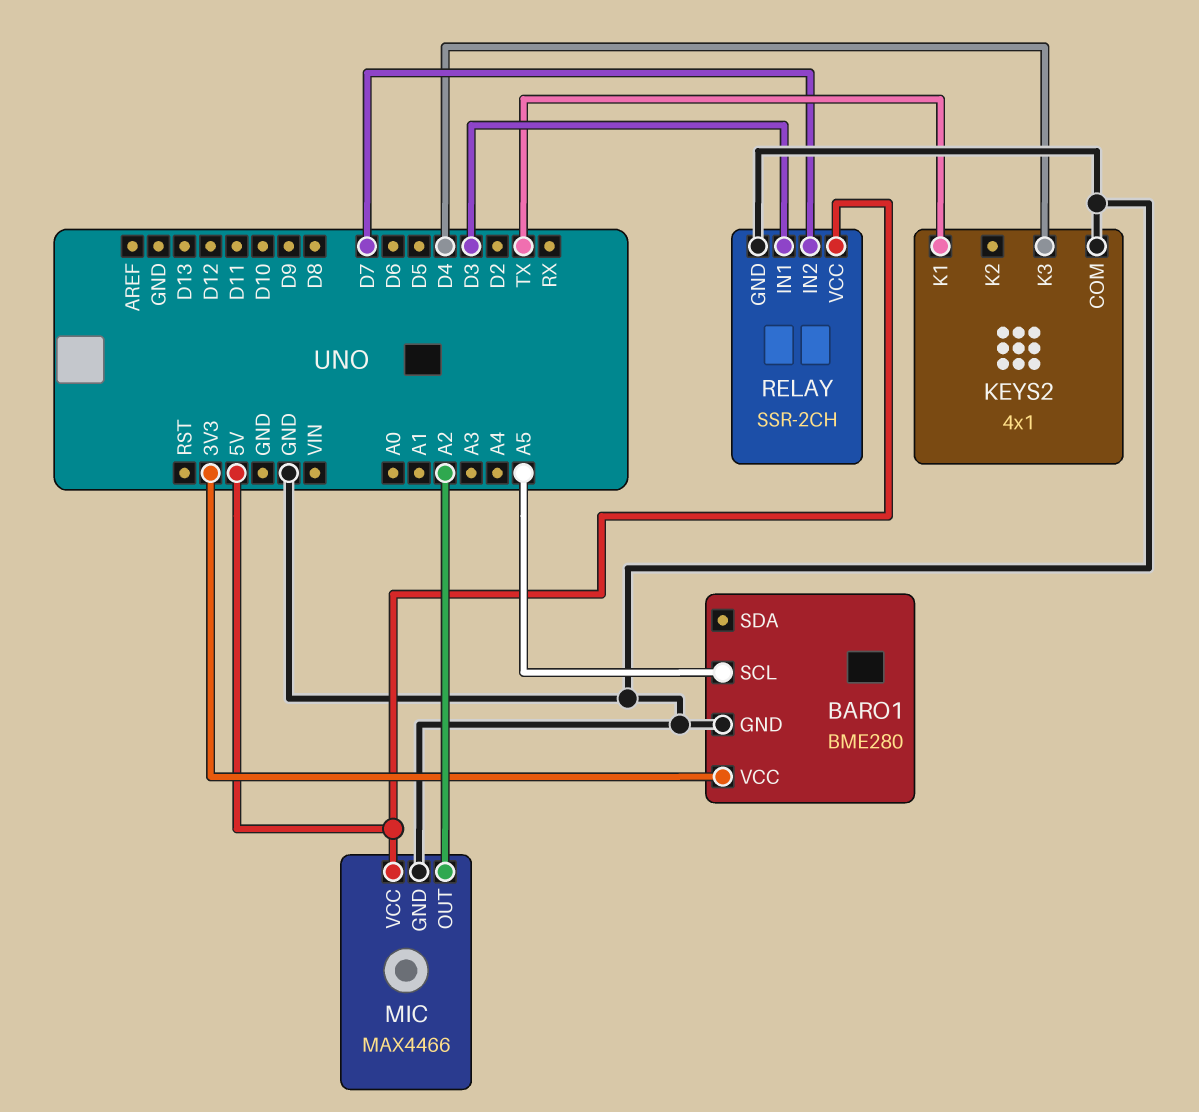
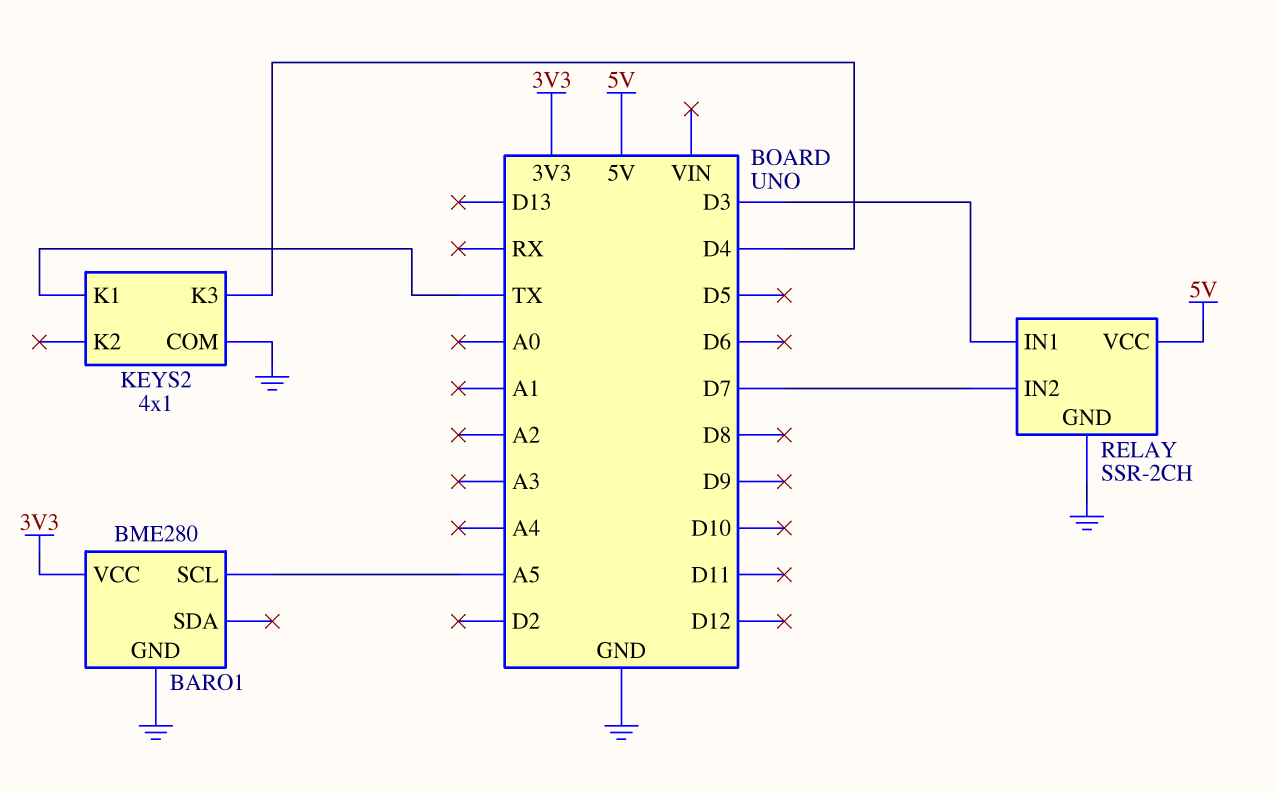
MIC: MAX4466 -> none
MIC pin GND: GND -> none
MIC pin OUT: A2 -> none
MIC pin VCC: 5V -> none

